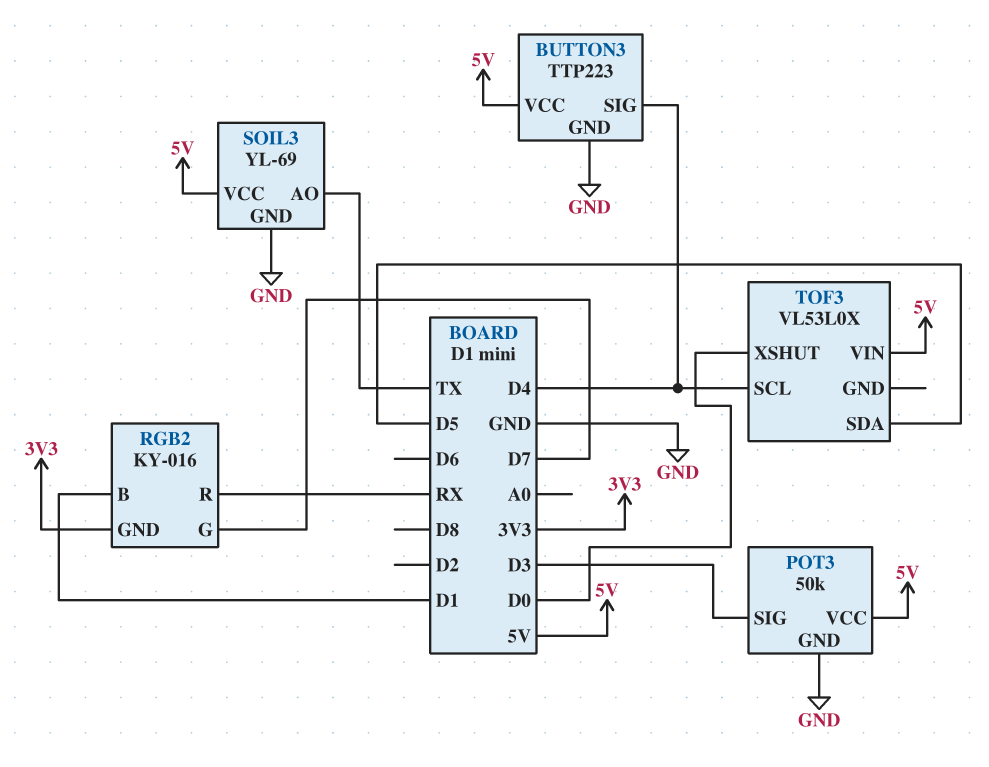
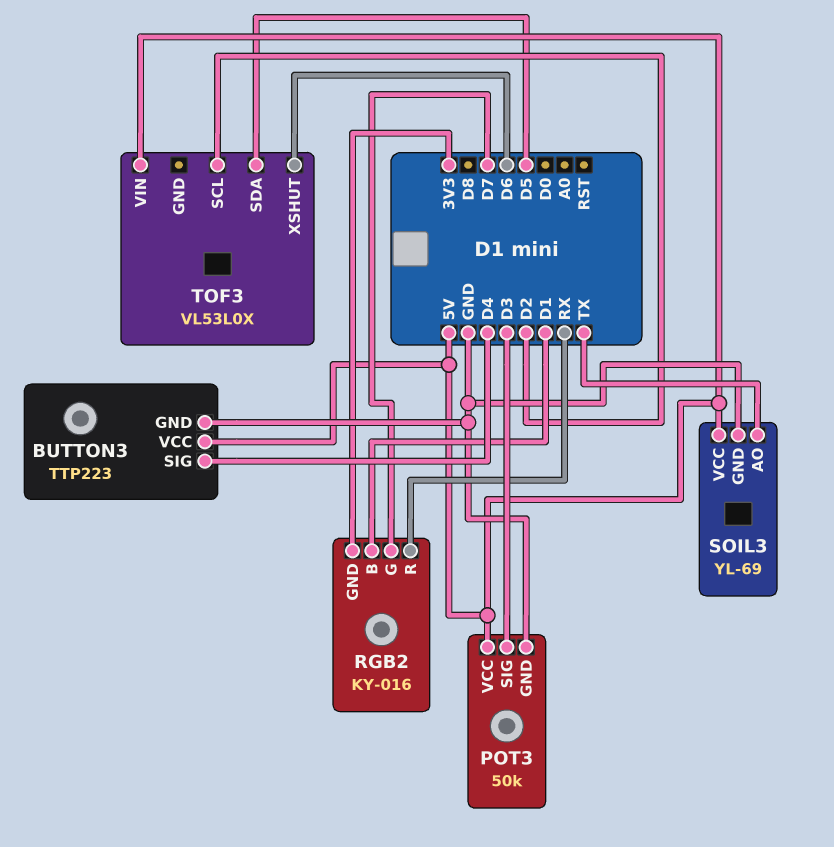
TOF3 pin SCL: D4 -> D2
TOF3 pin XSHUT: D0 -> D6

